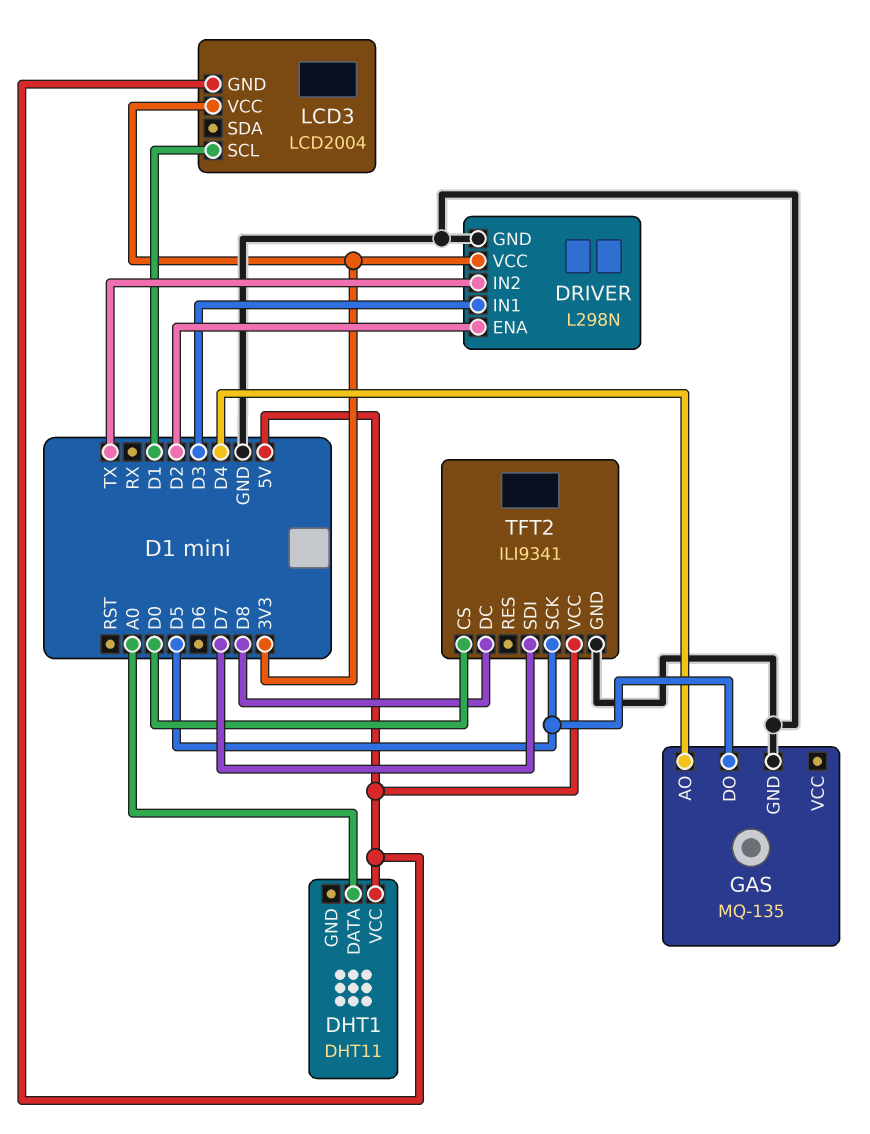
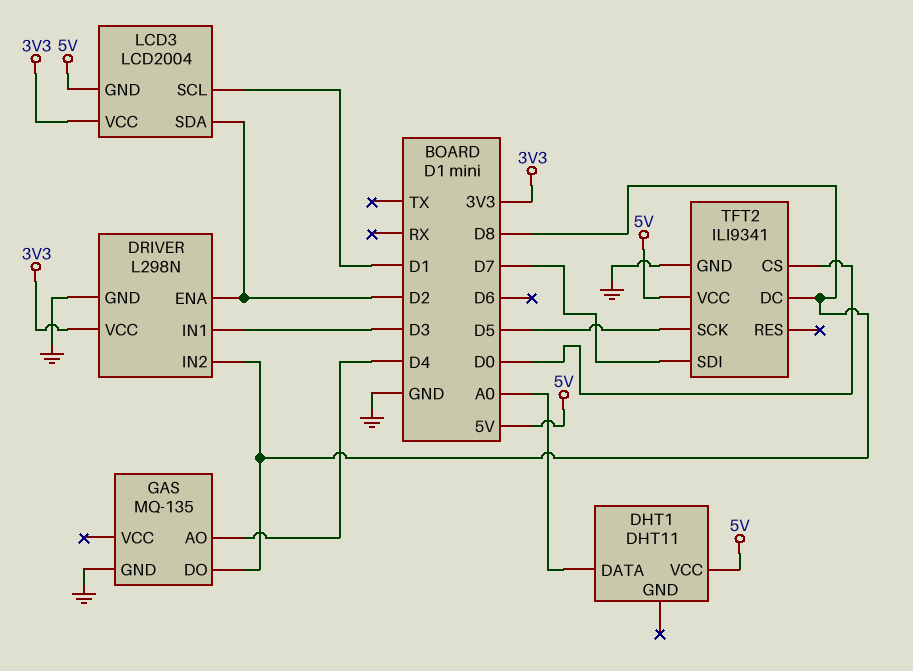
DRIVER pin IN2: TX -> D8
GAS pin DO: D5 -> D8
LCD3 pin SDA: none -> D2

